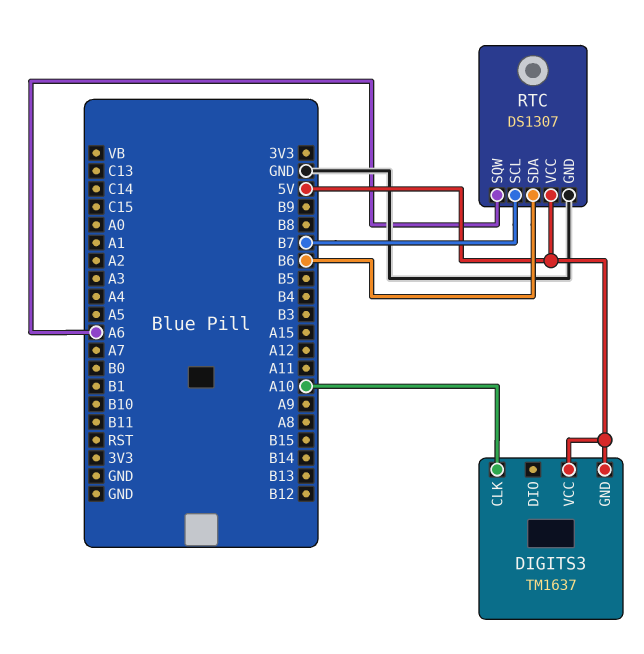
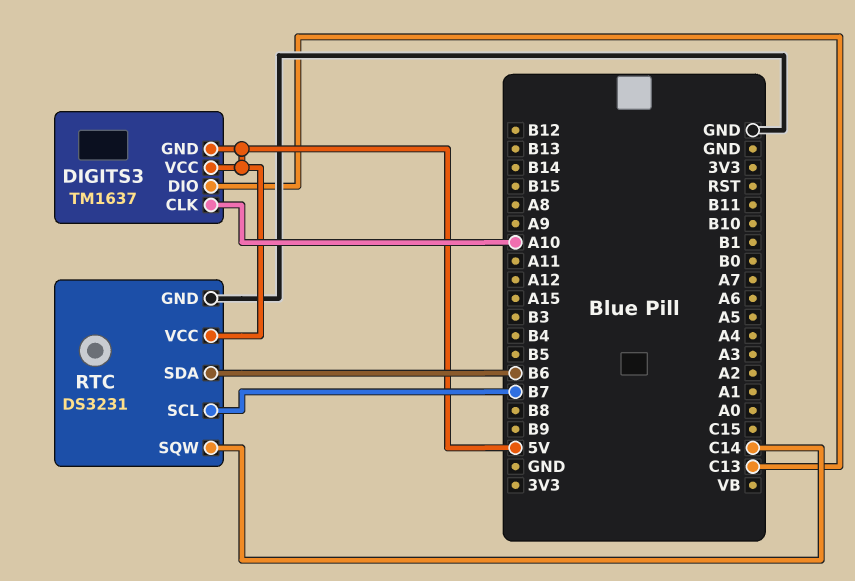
DIGITS3 pin DIO: none -> C13
RTC: DS1307 -> DS3231
RTC pin SQW: A6 -> C14

